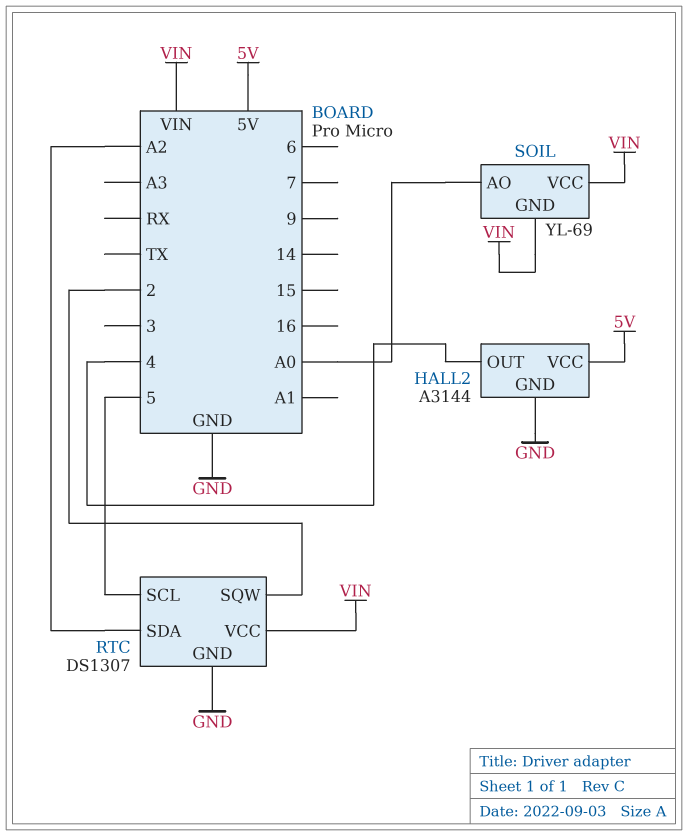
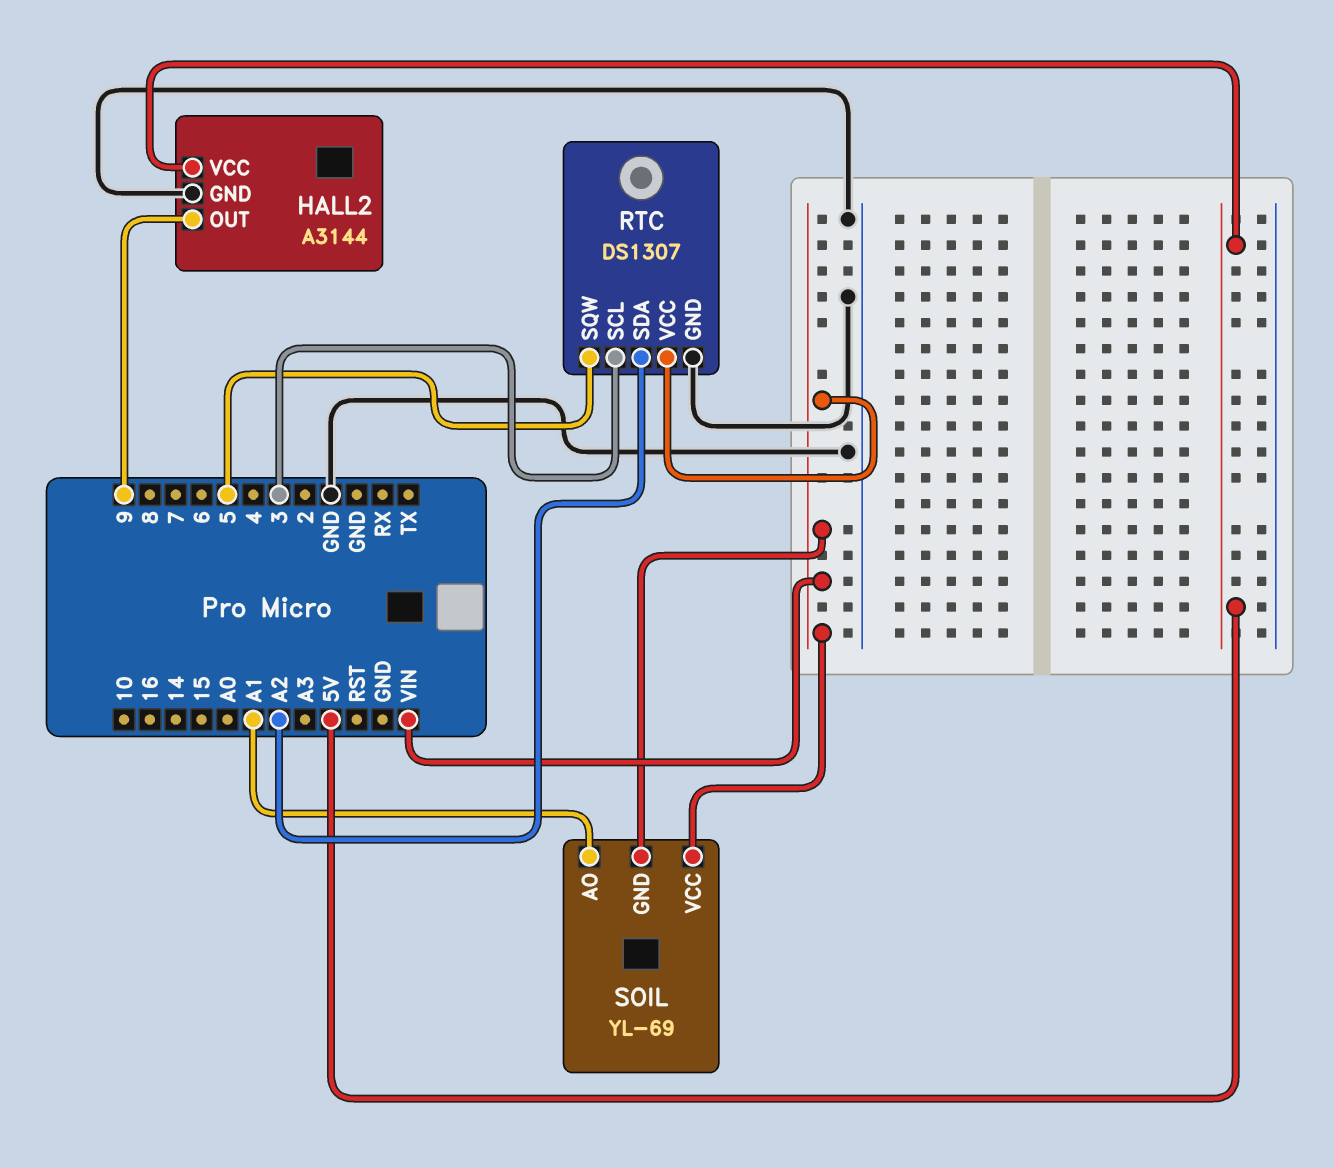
HALL2 pin OUT: 4 -> 9
RTC pin SCL: 5 -> 3
RTC pin SQW: 2 -> 5
SOIL pin AO: A0 -> A1

